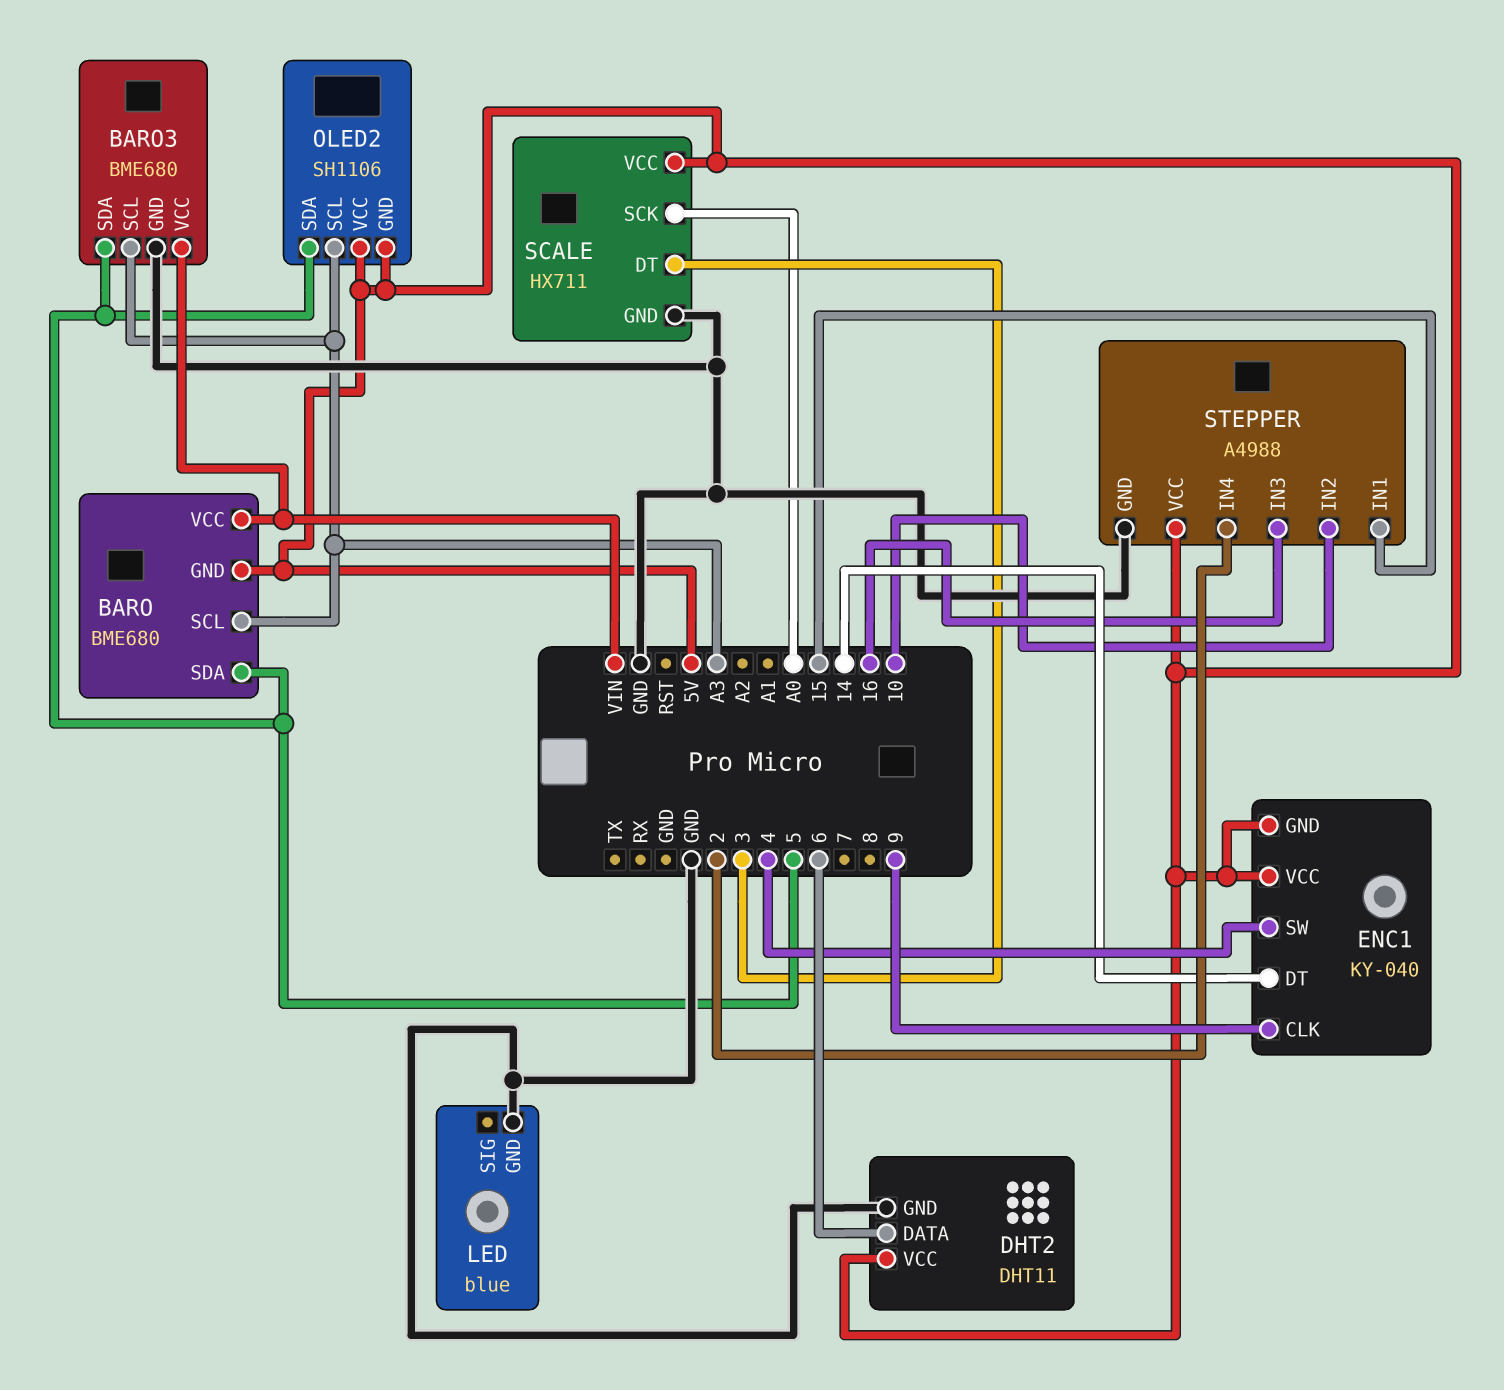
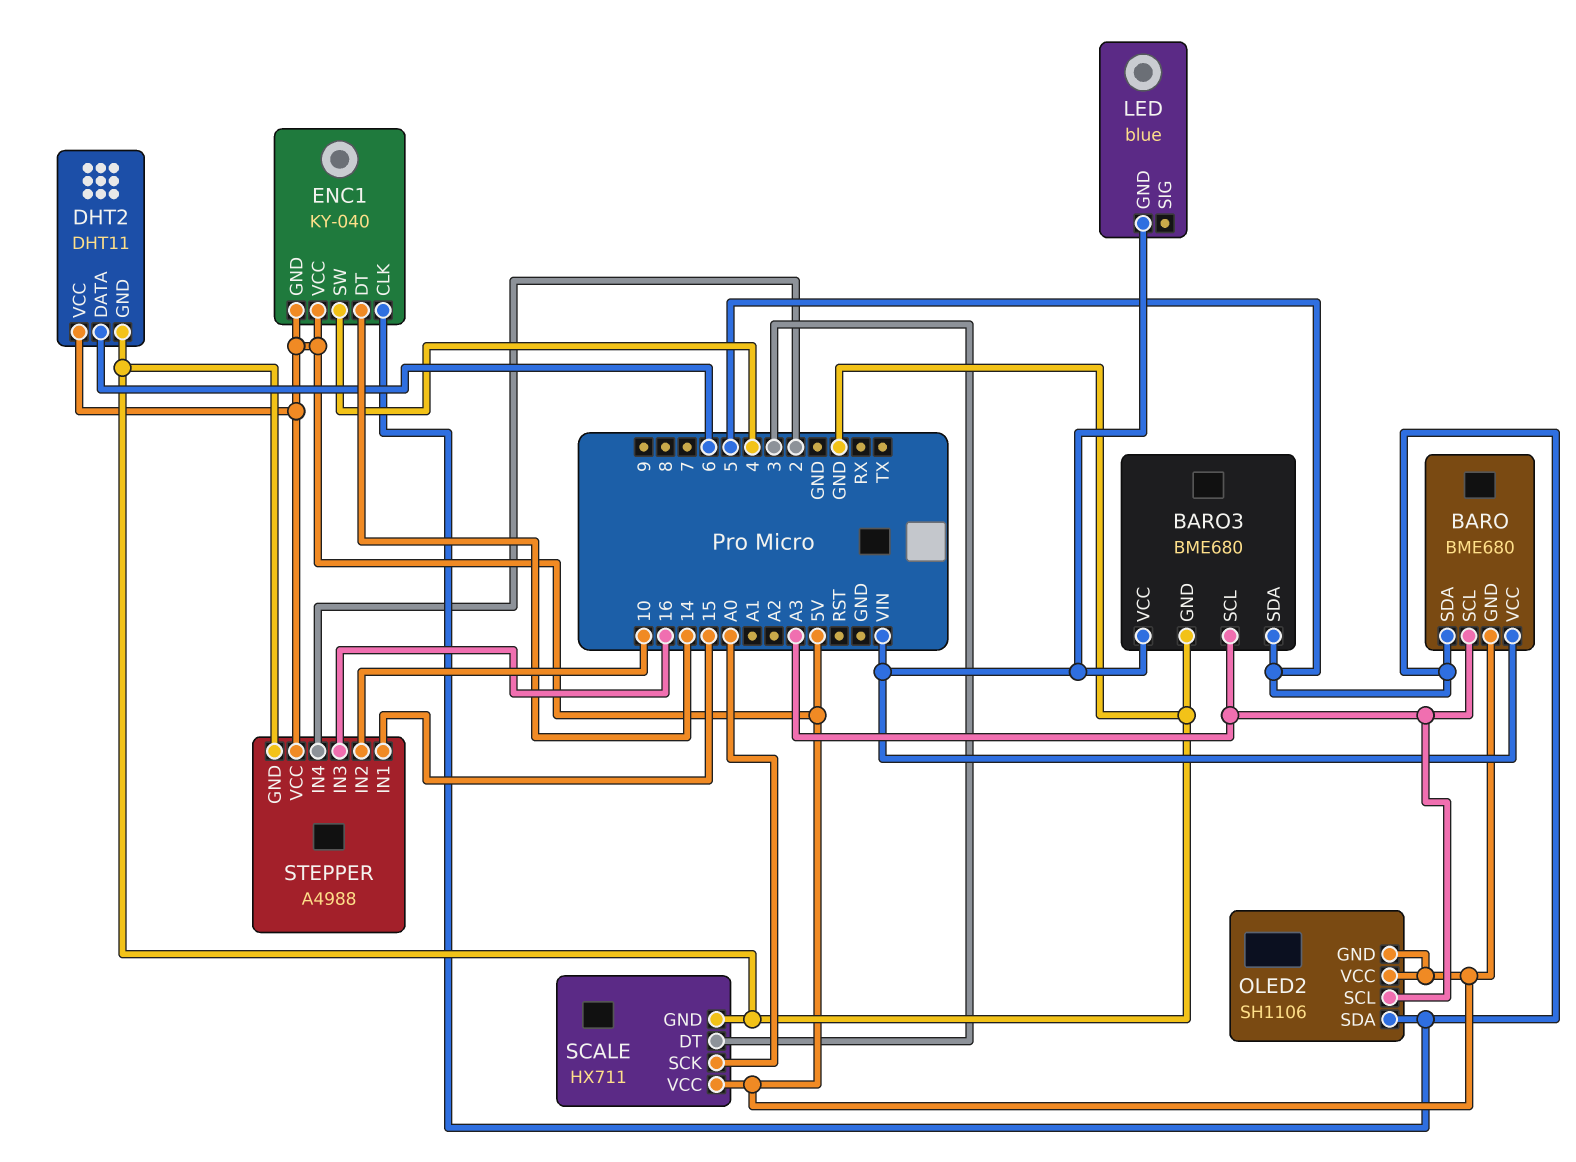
ENC1 pin CLK: 9 -> 5
LED pin GND: GND -> VIN

